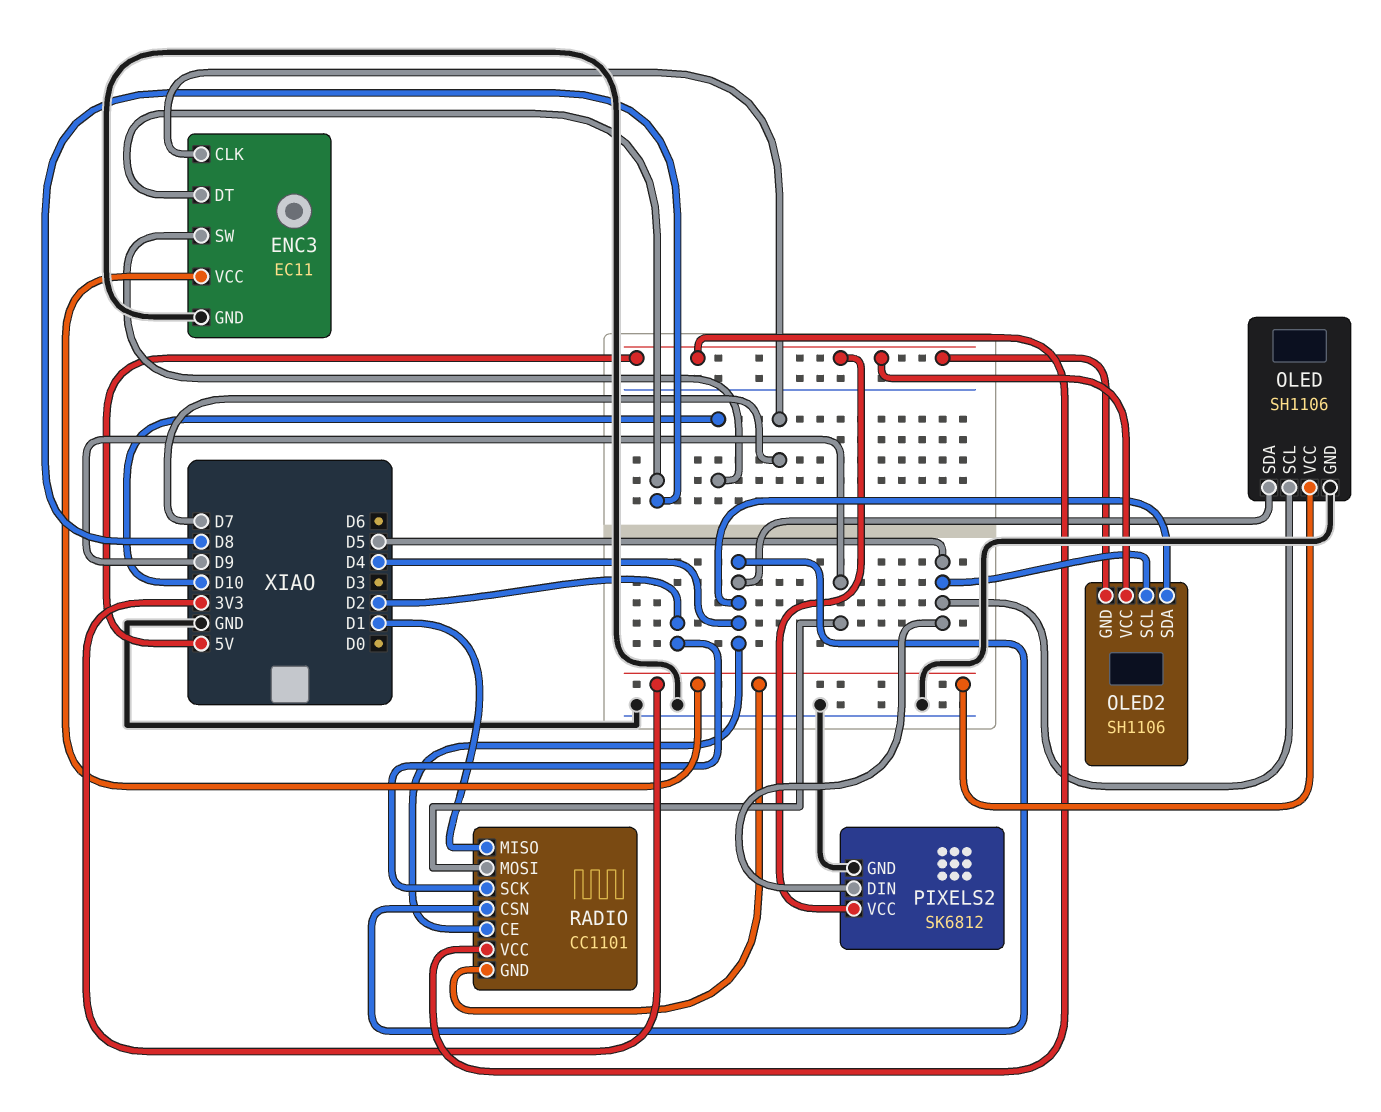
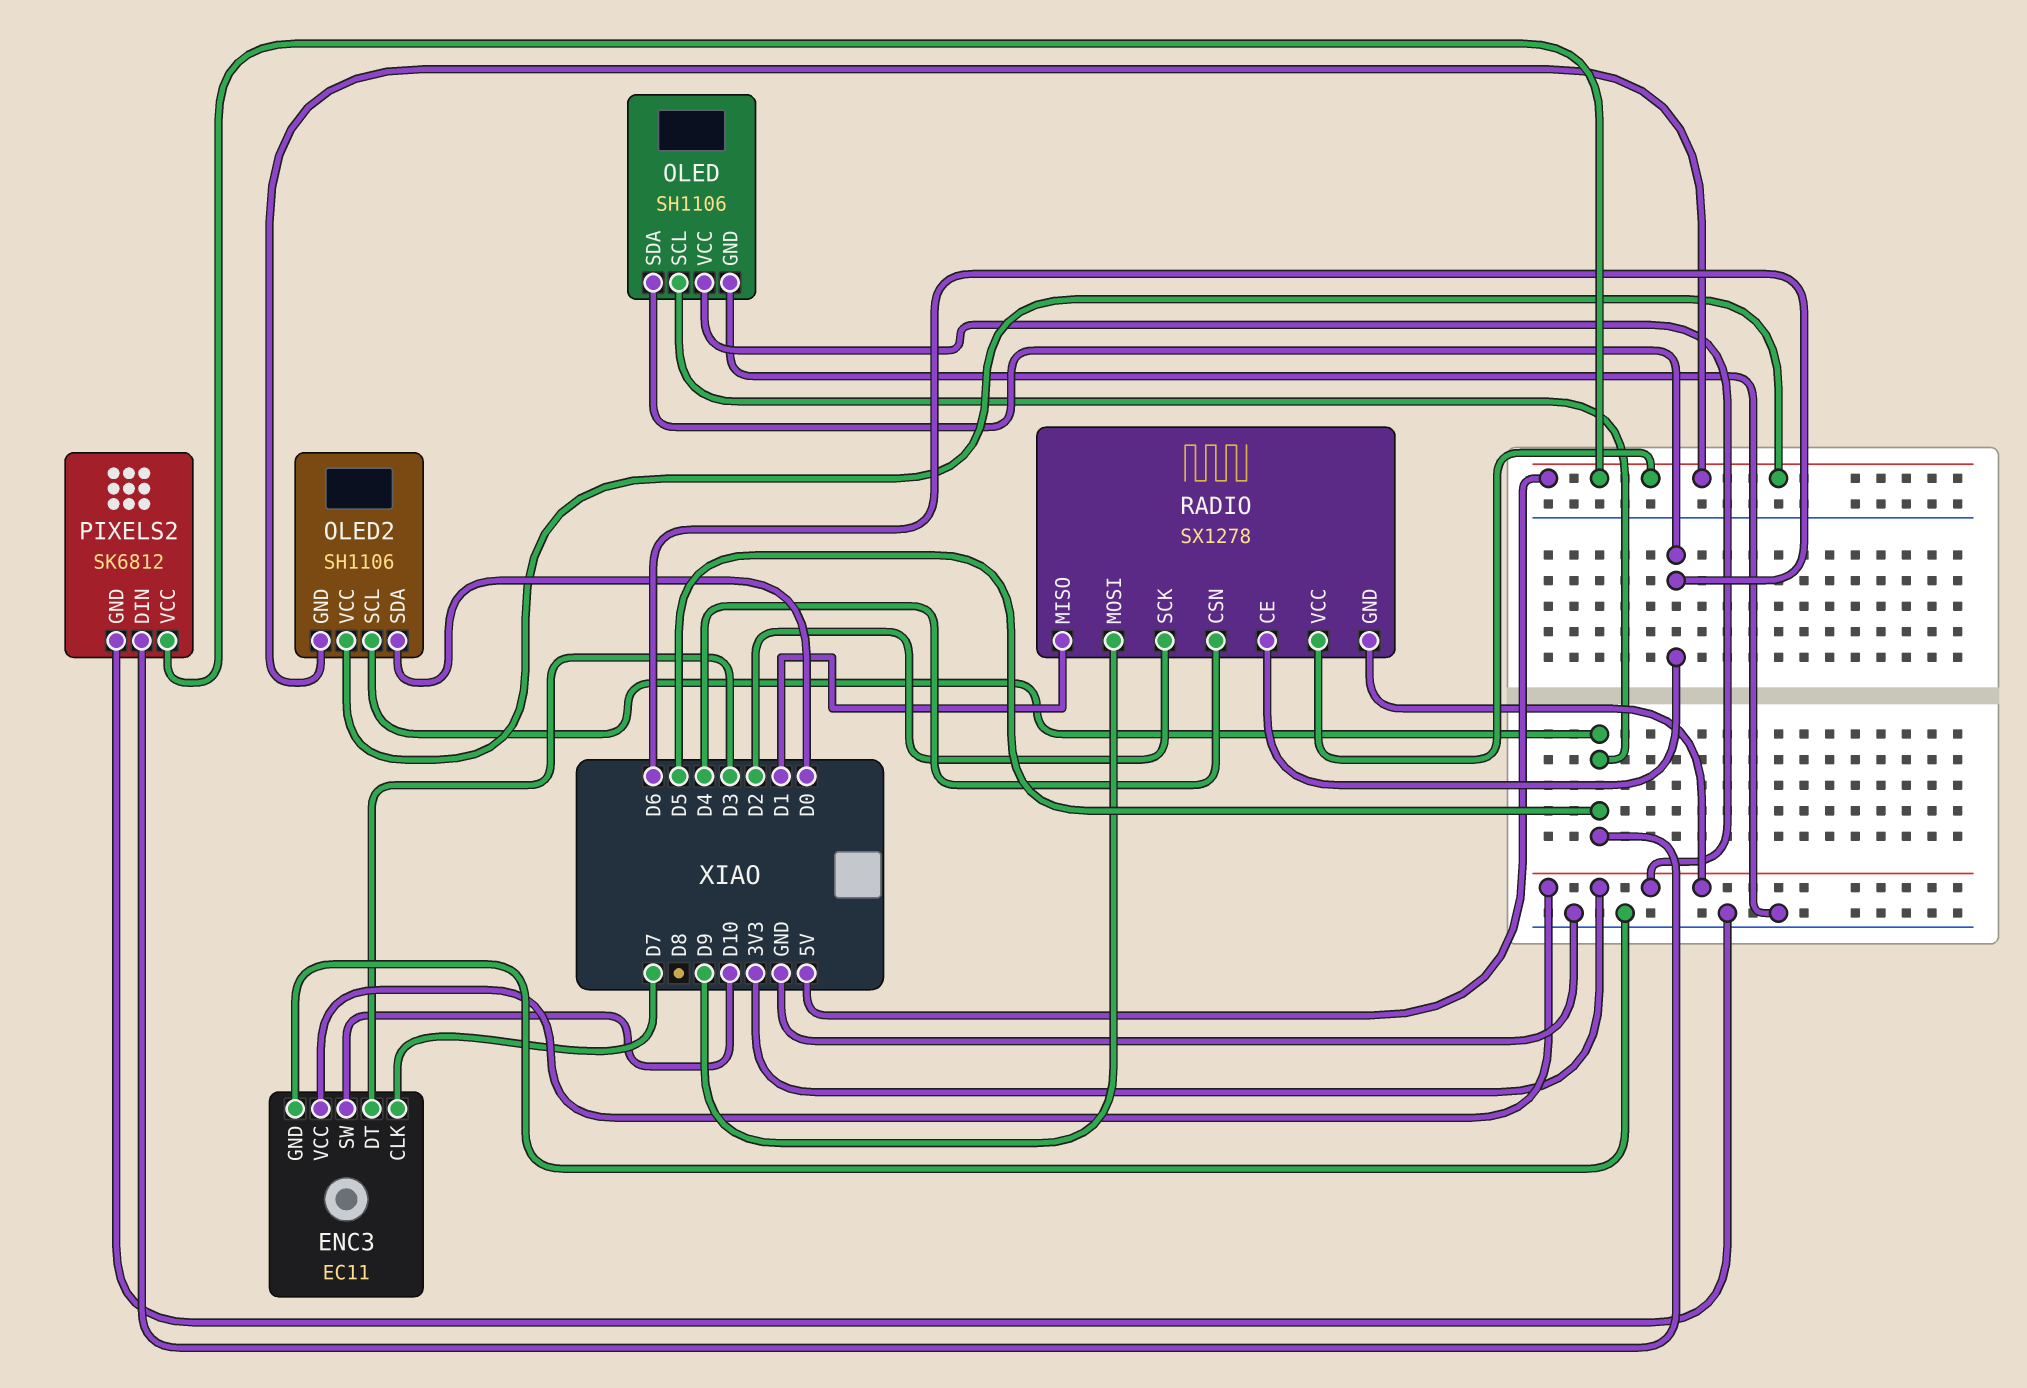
ENC3 pin DT: D8 -> D3
OLED pin SDA: D4 -> D6
OLED2 pin SDA: D4 -> D0
RADIO: CC1101 -> SX1278
RADIO pin CE: D4 -> D6

